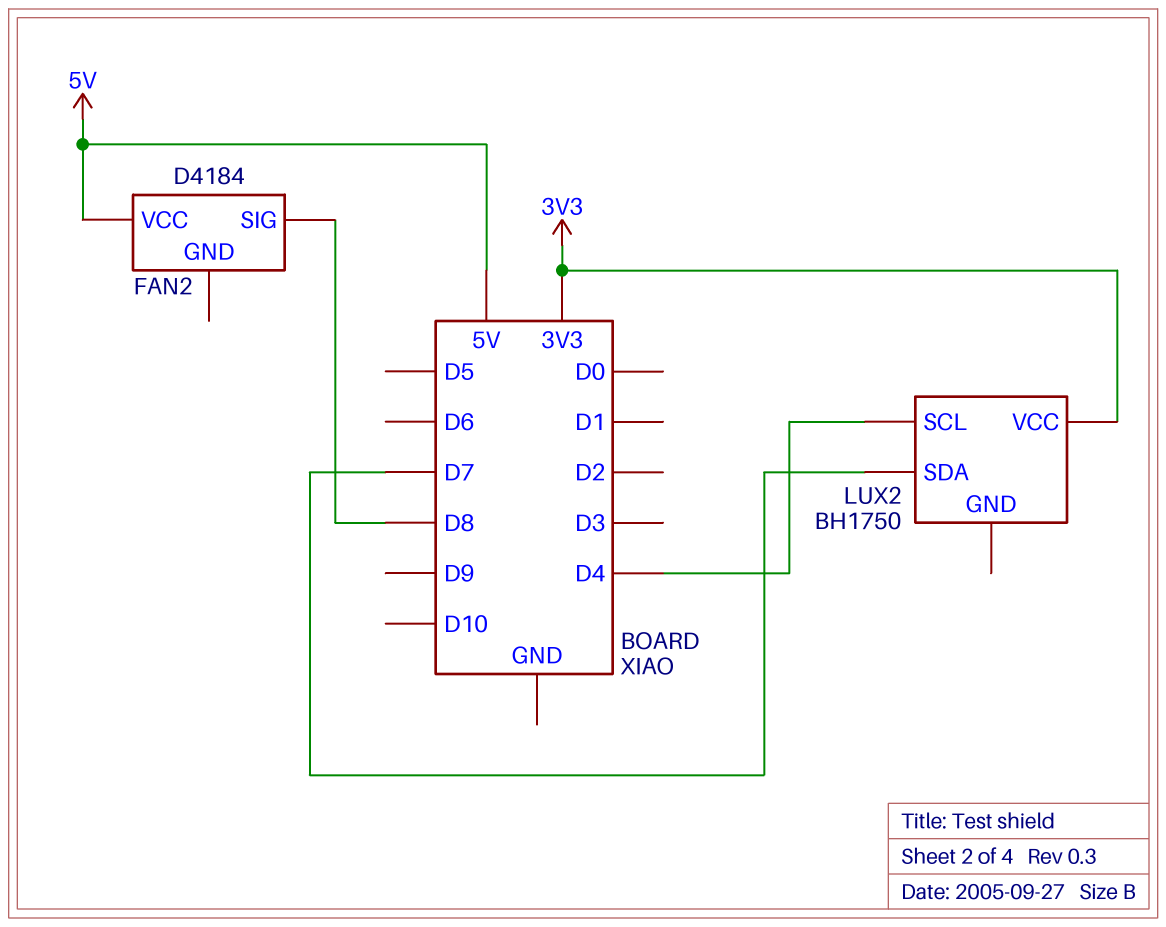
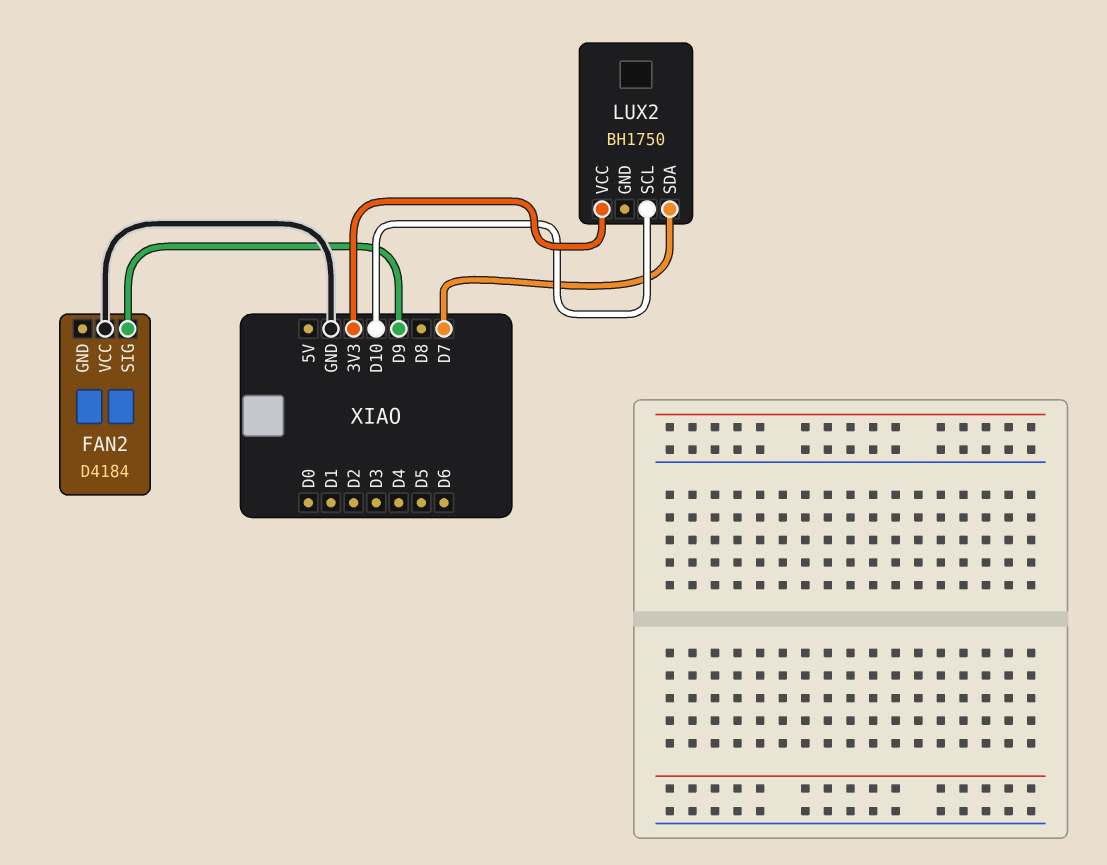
FAN2 pin SIG: D8 -> D9
FAN2 pin VCC: 5V -> GND
LUX2 pin SCL: D4 -> D10

